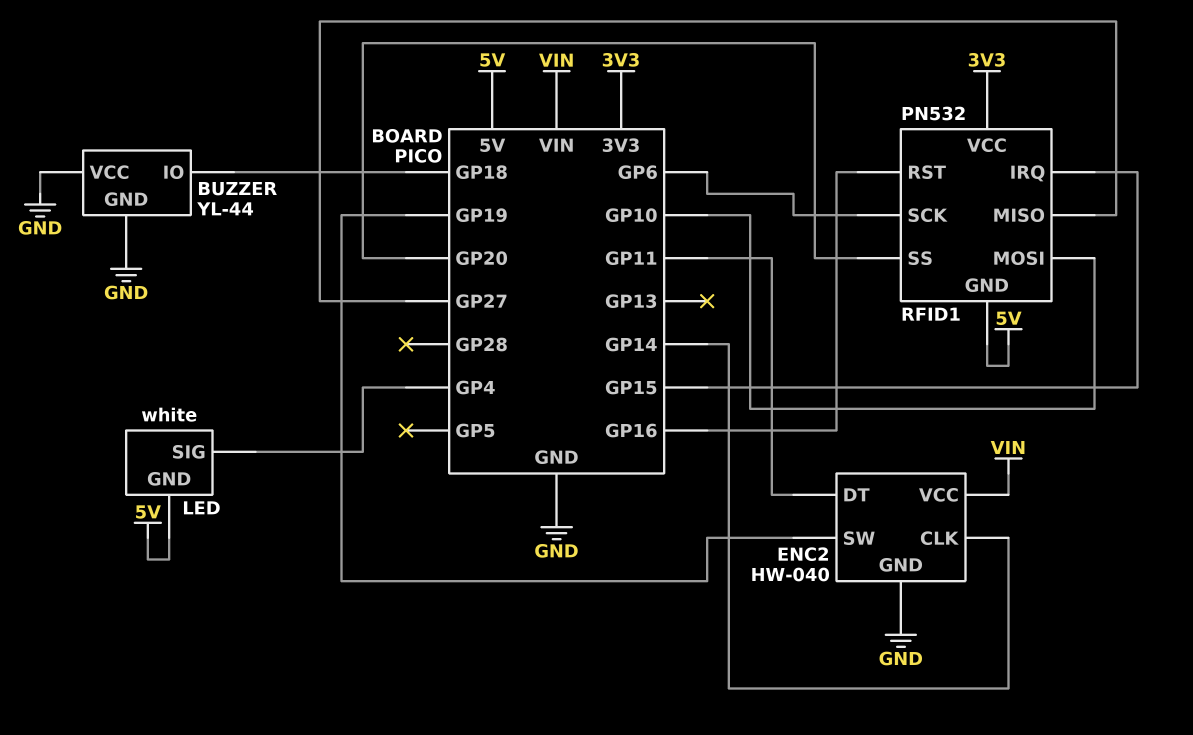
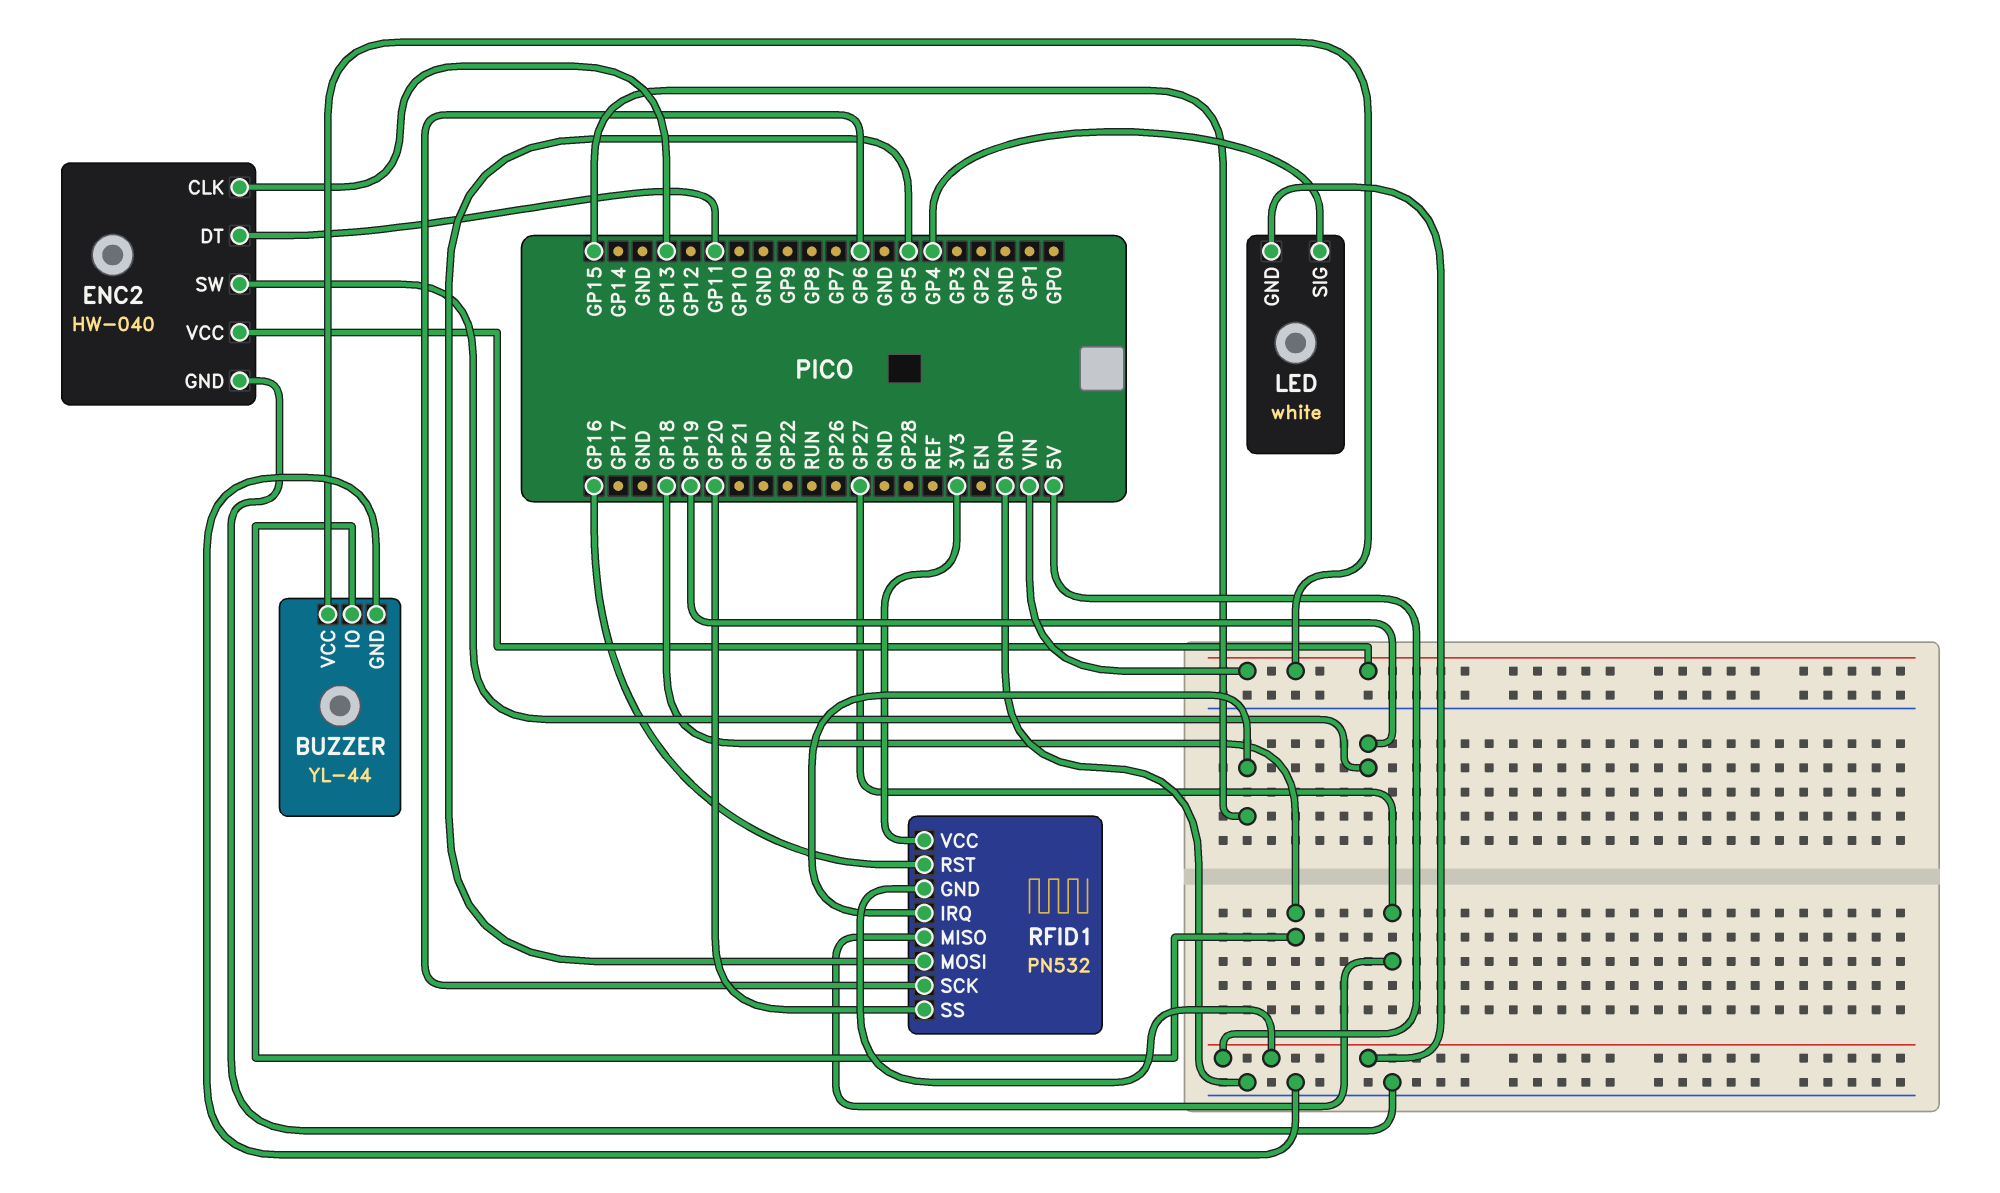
BUZZER pin VCC: GND -> VIN
ENC2 pin CLK: GP14 -> GP13
RFID1 pin MOSI: GP10 -> GP5

